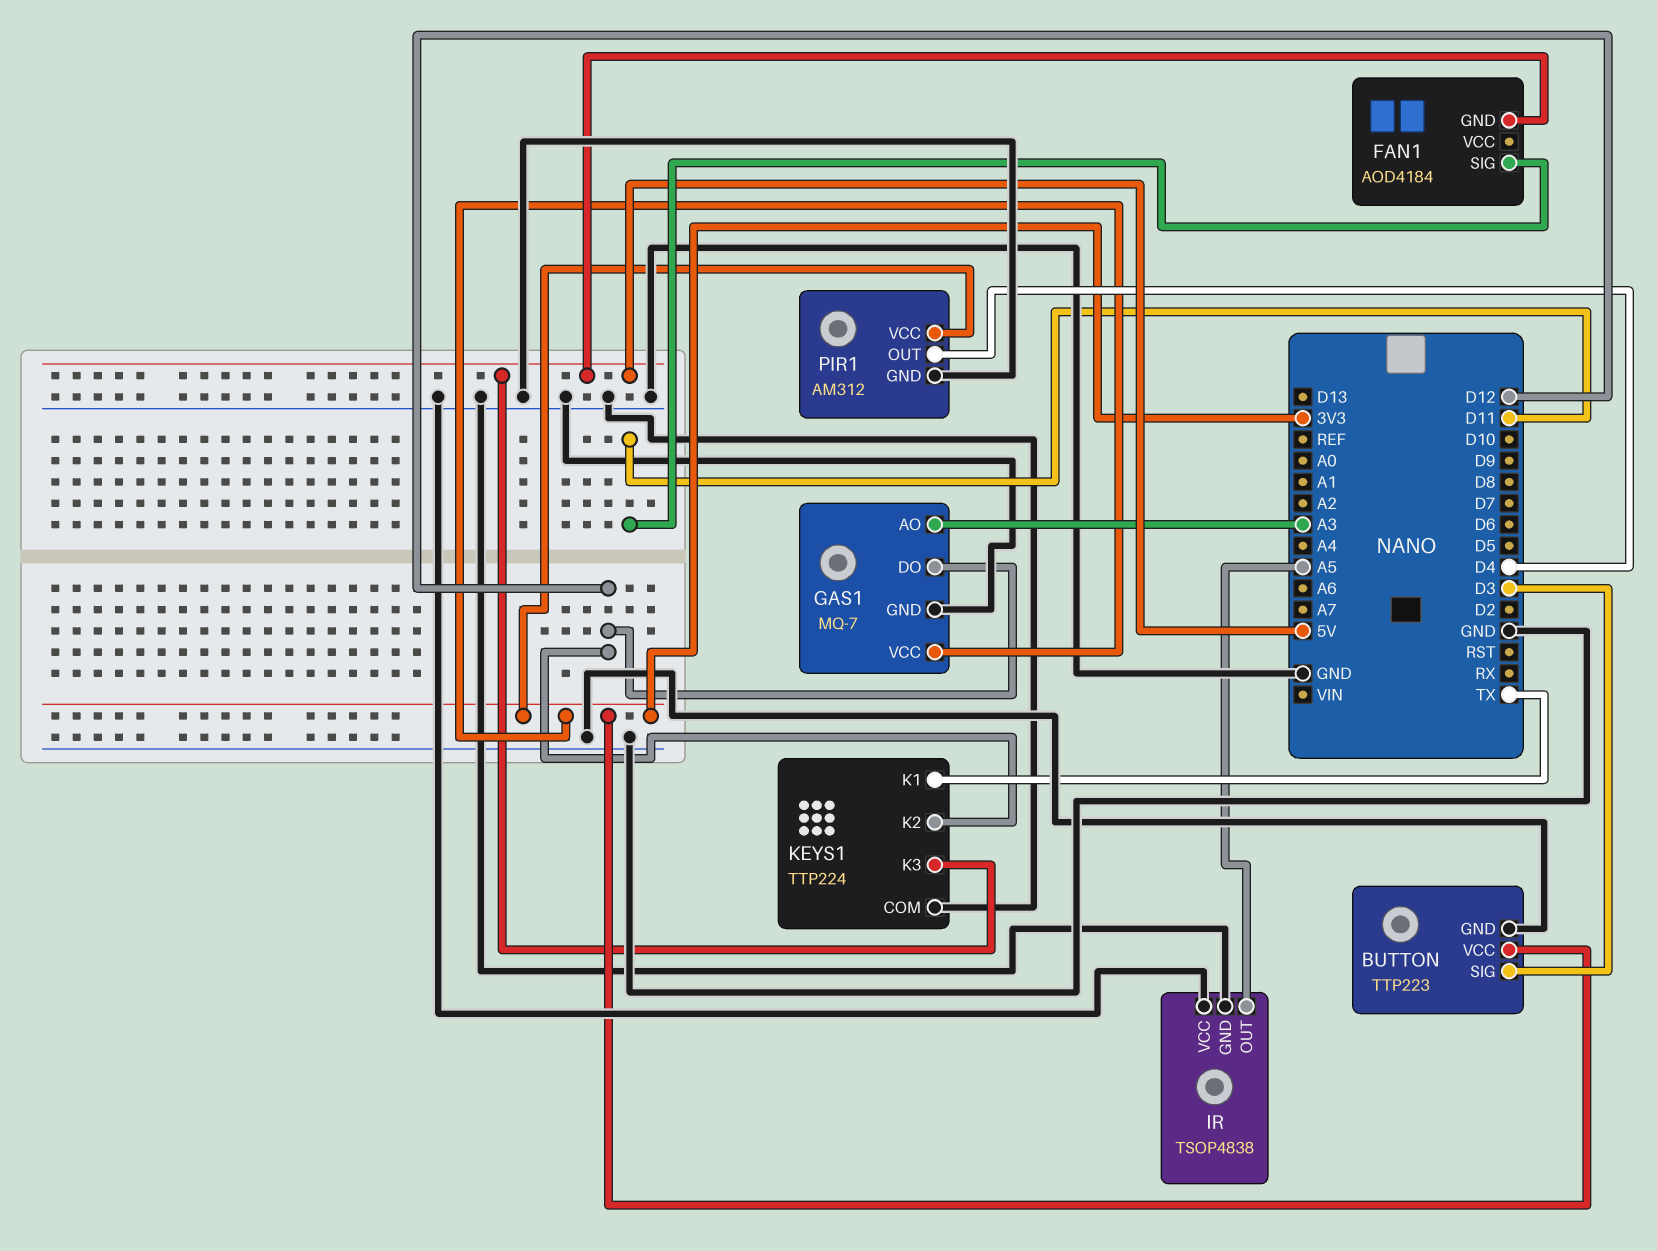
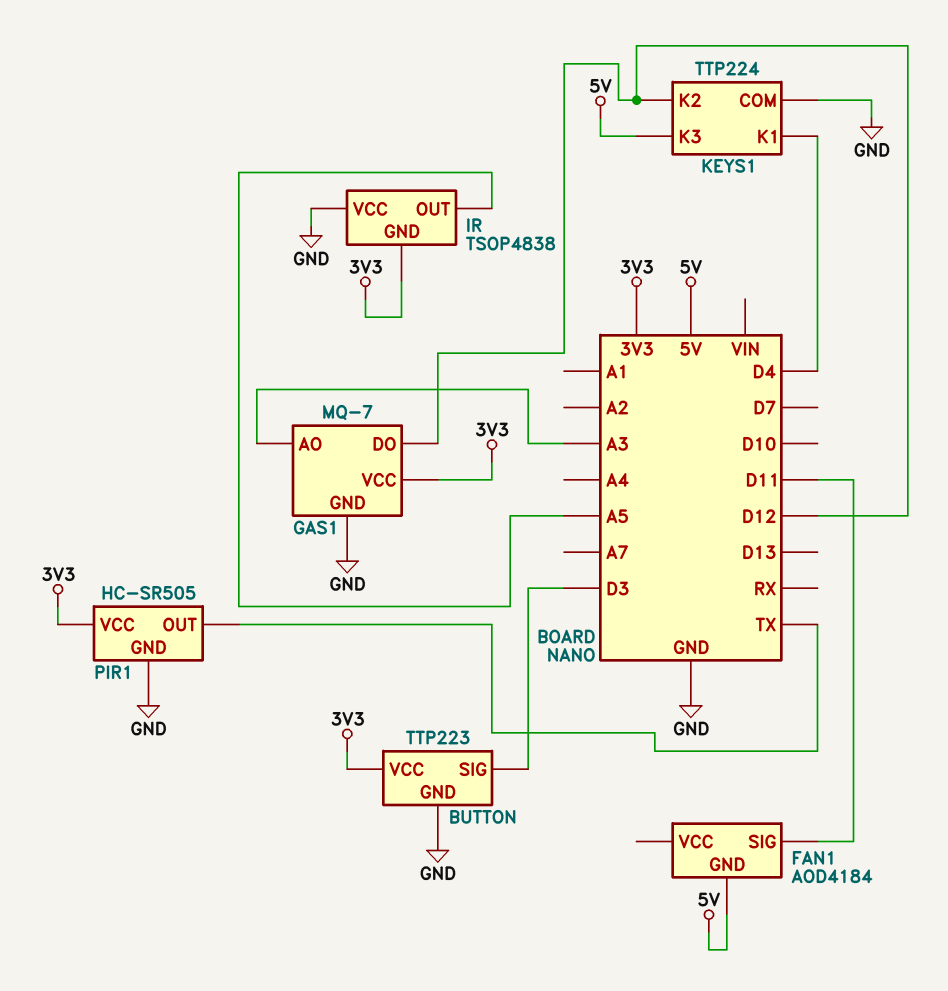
IR pin GND: GND -> 3V3
KEYS1 pin K1: TX -> D4
PIR1: AM312 -> HC-SR505
PIR1 pin OUT: D4 -> TX

